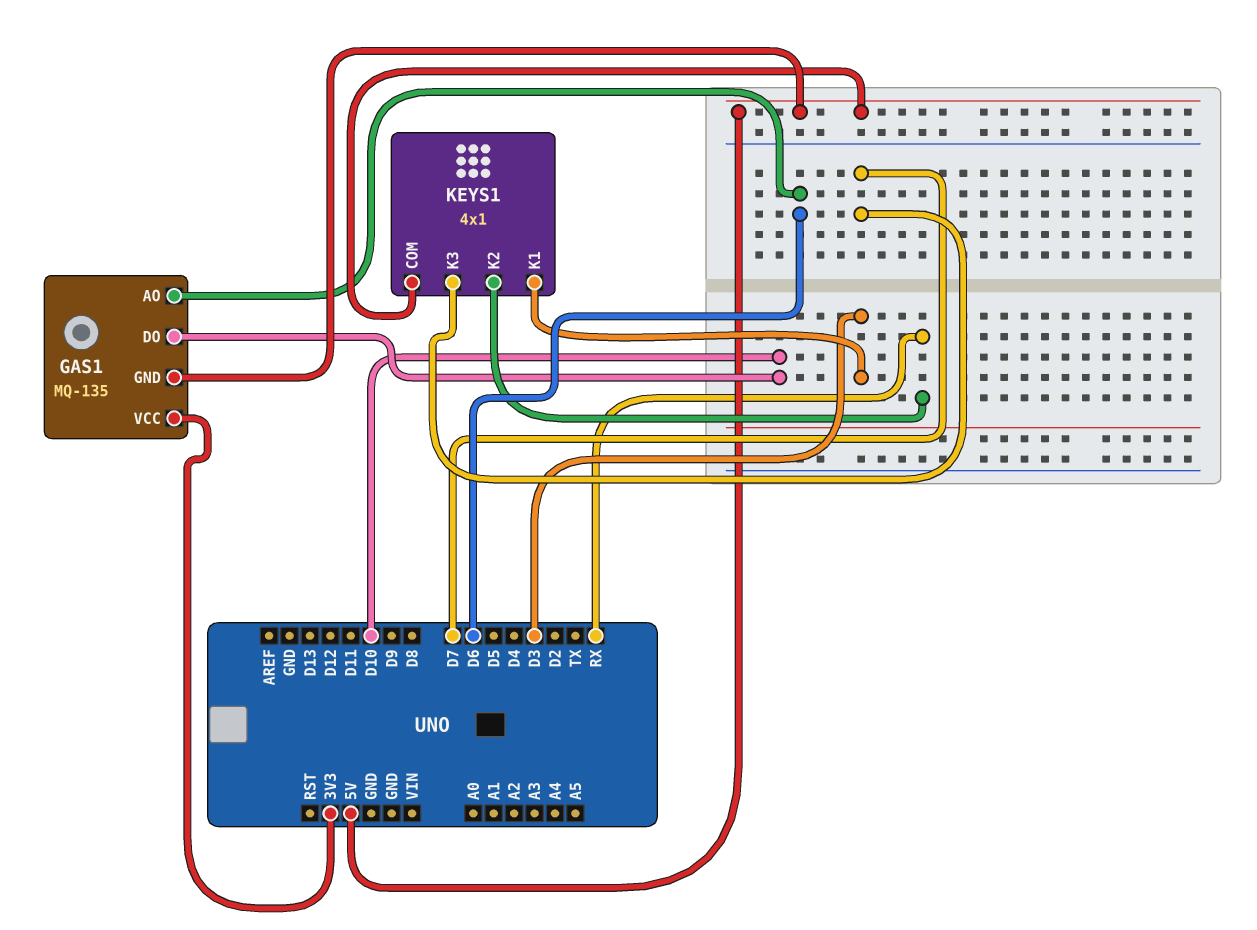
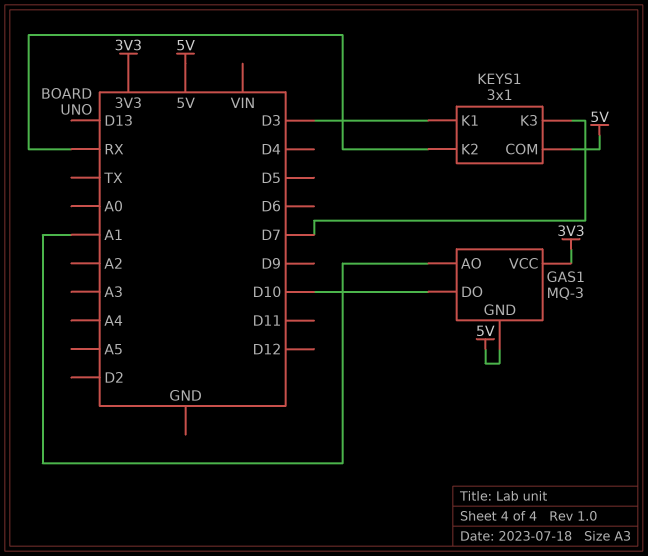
GAS1: MQ-135 -> MQ-3
GAS1 pin AO: D6 -> A1
KEYS1: 4x1 -> 3x1

